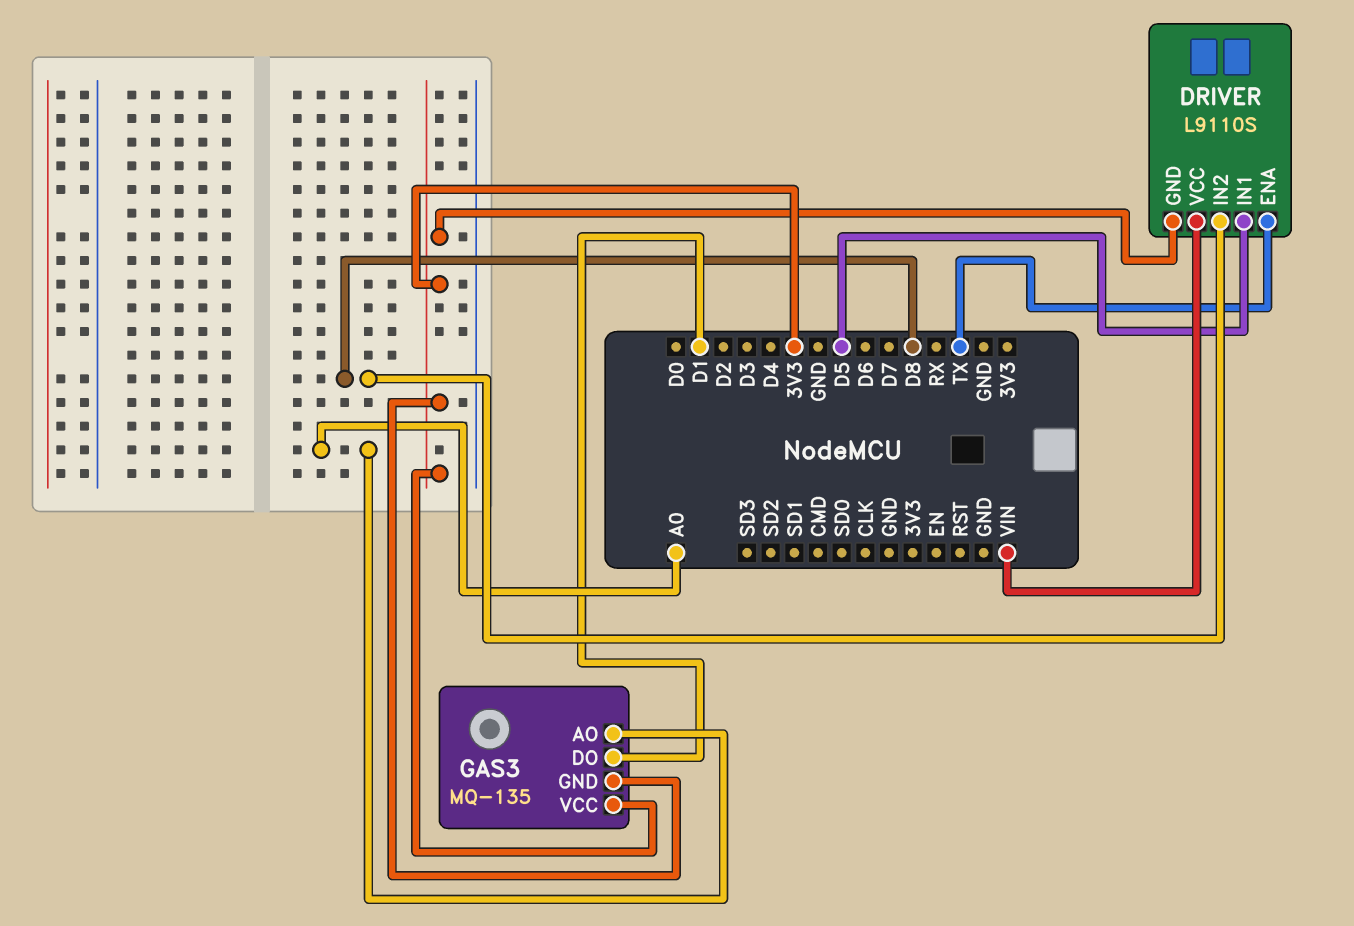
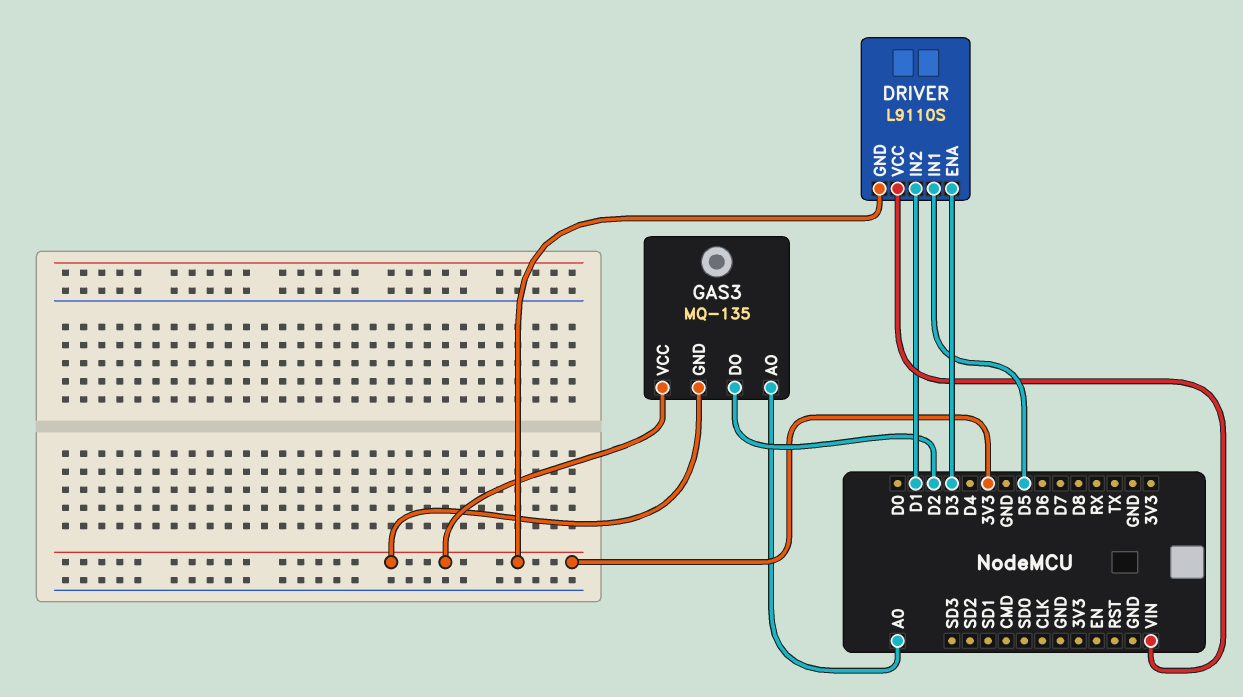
DRIVER pin ENA: TX -> D3
DRIVER pin IN2: D8 -> D1
GAS3 pin DO: D1 -> D2

